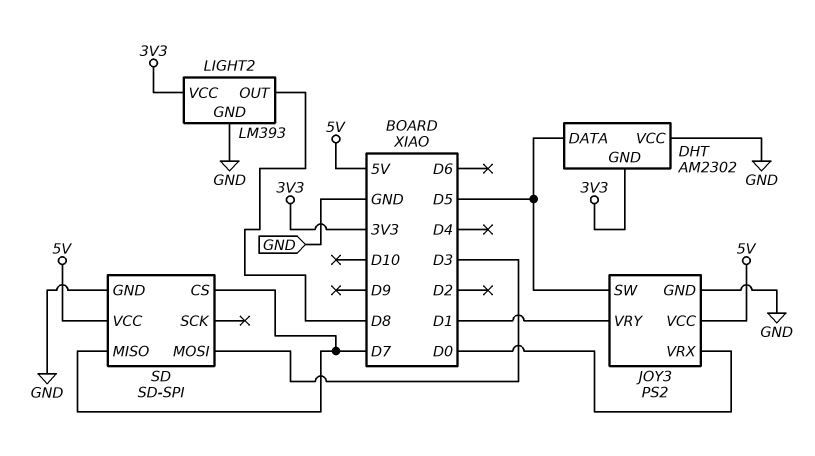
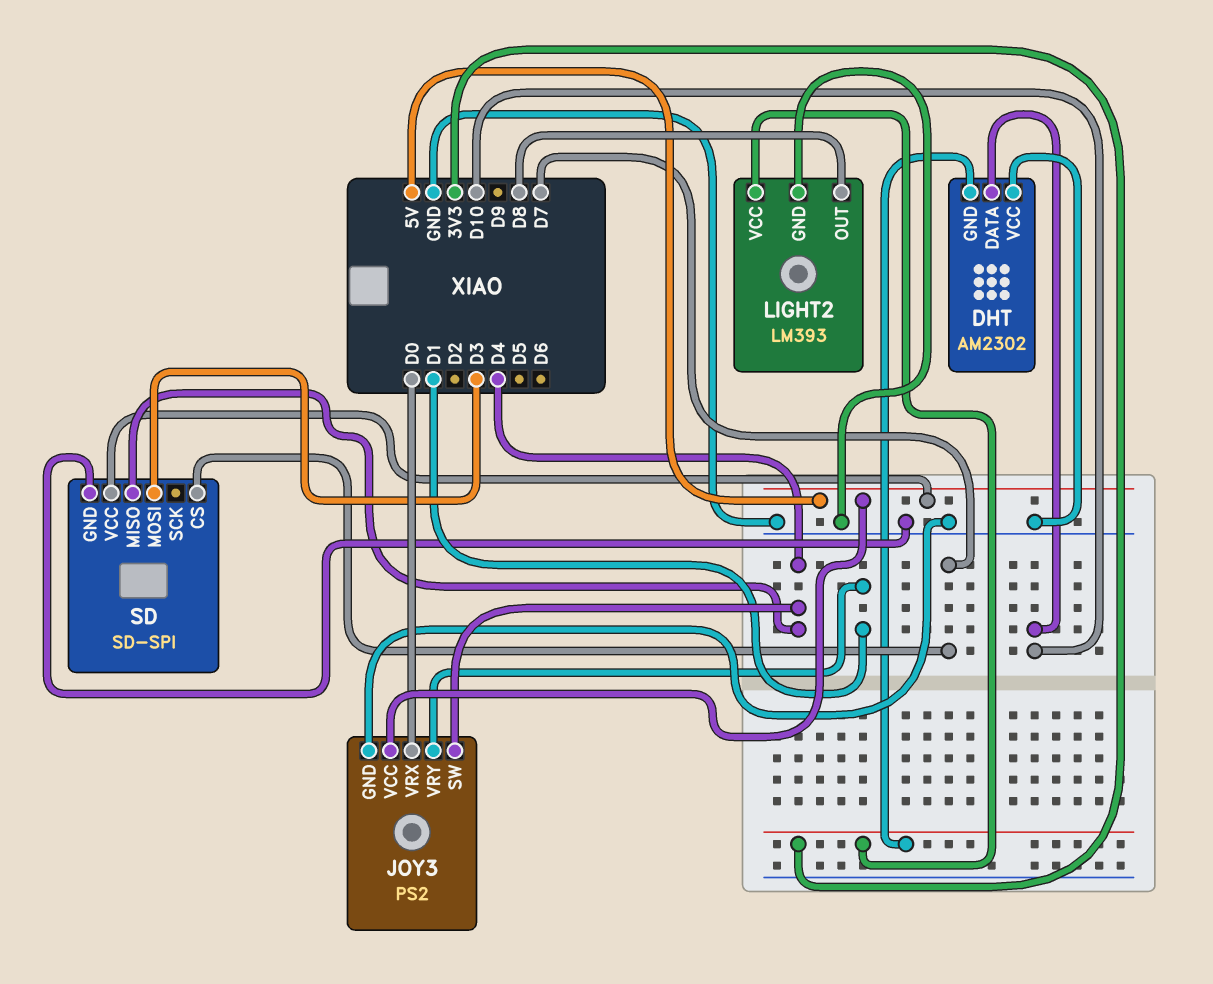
DHT pin DATA: D5 -> D10
JOY3 pin SW: D5 -> D4
SD pin MISO: D7 -> D4

